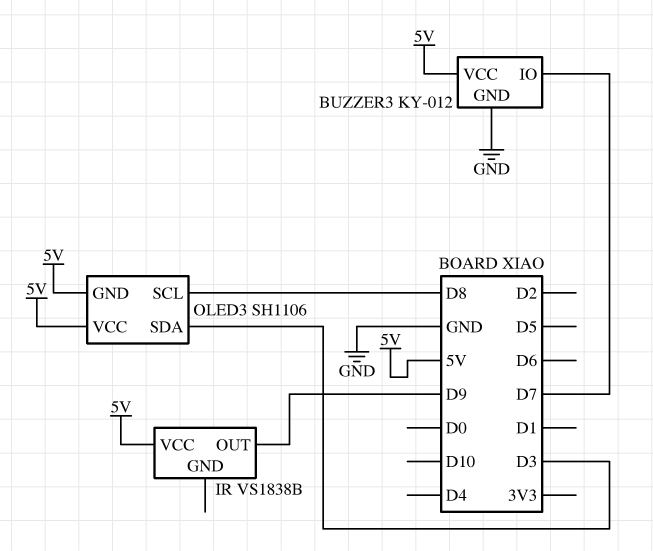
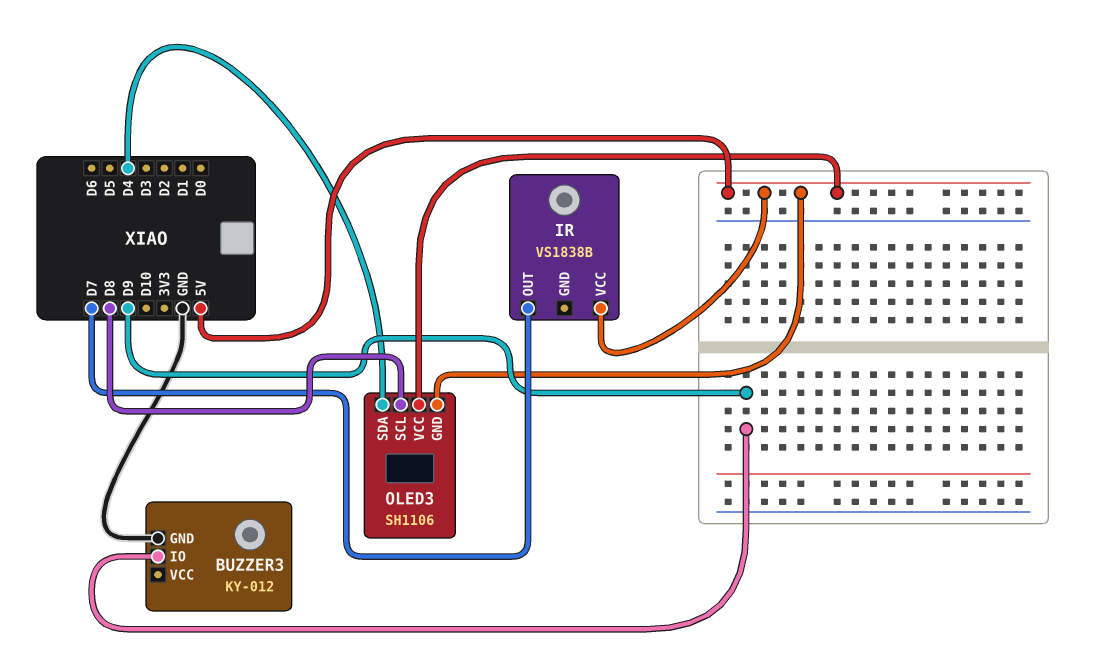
BUZZER3 pin IO: D7 -> D9
BUZZER3 pin VCC: 5V -> none
IR pin OUT: D9 -> D7
OLED3 pin SDA: D3 -> D4

